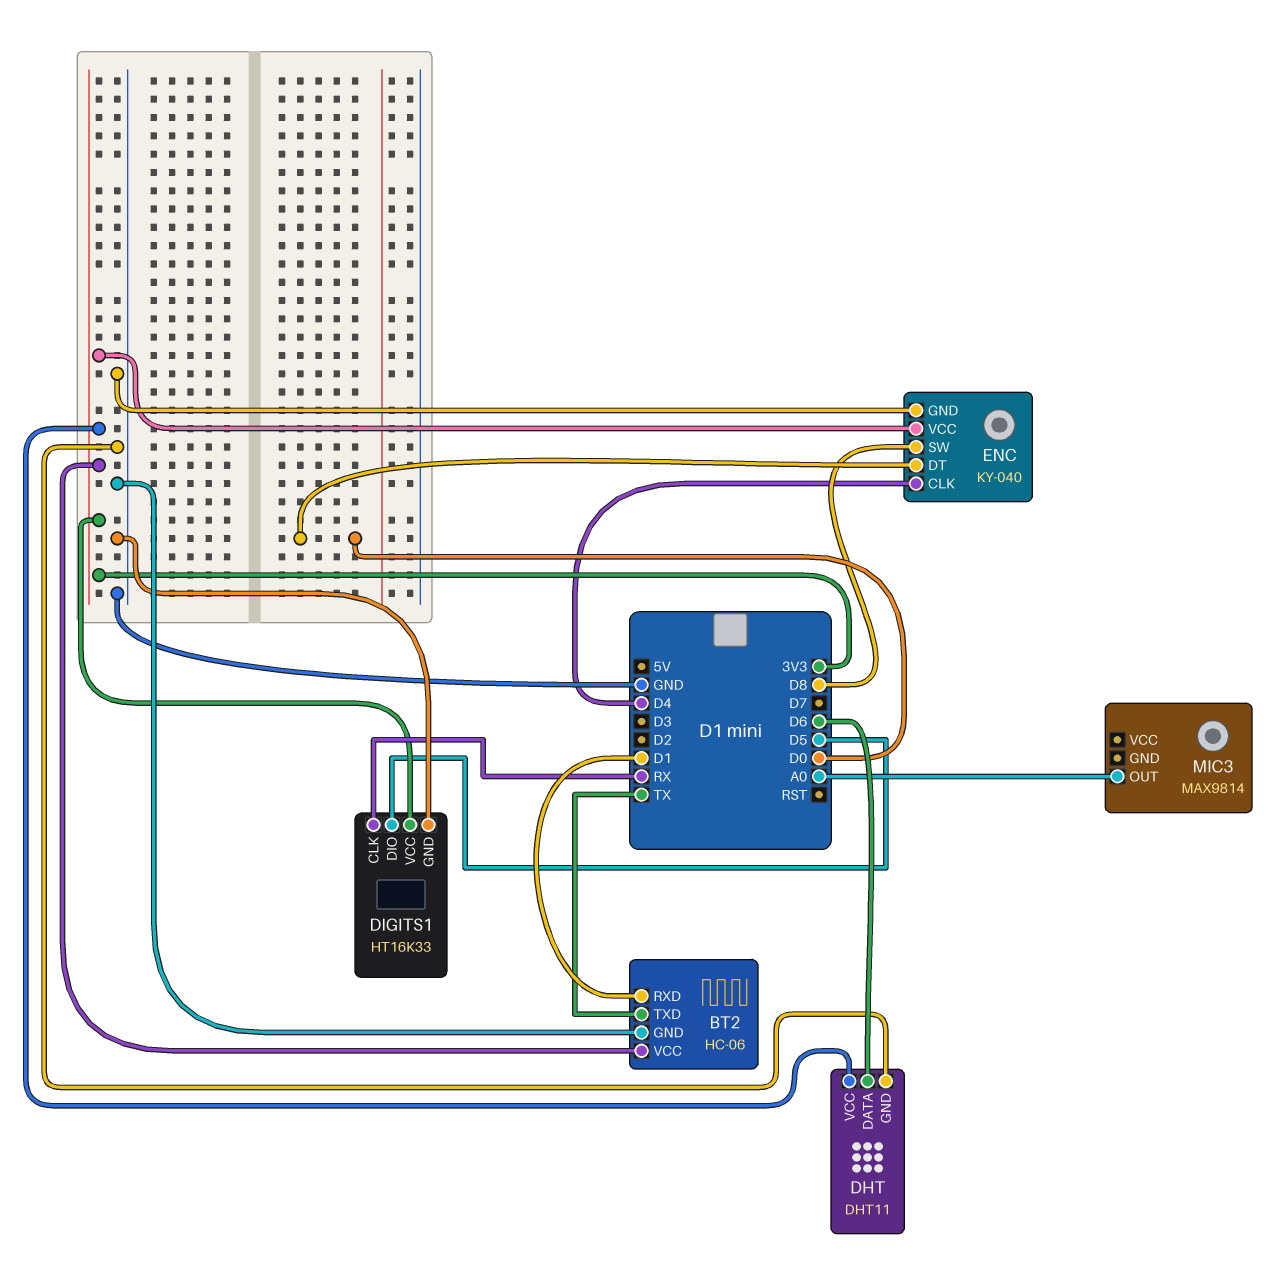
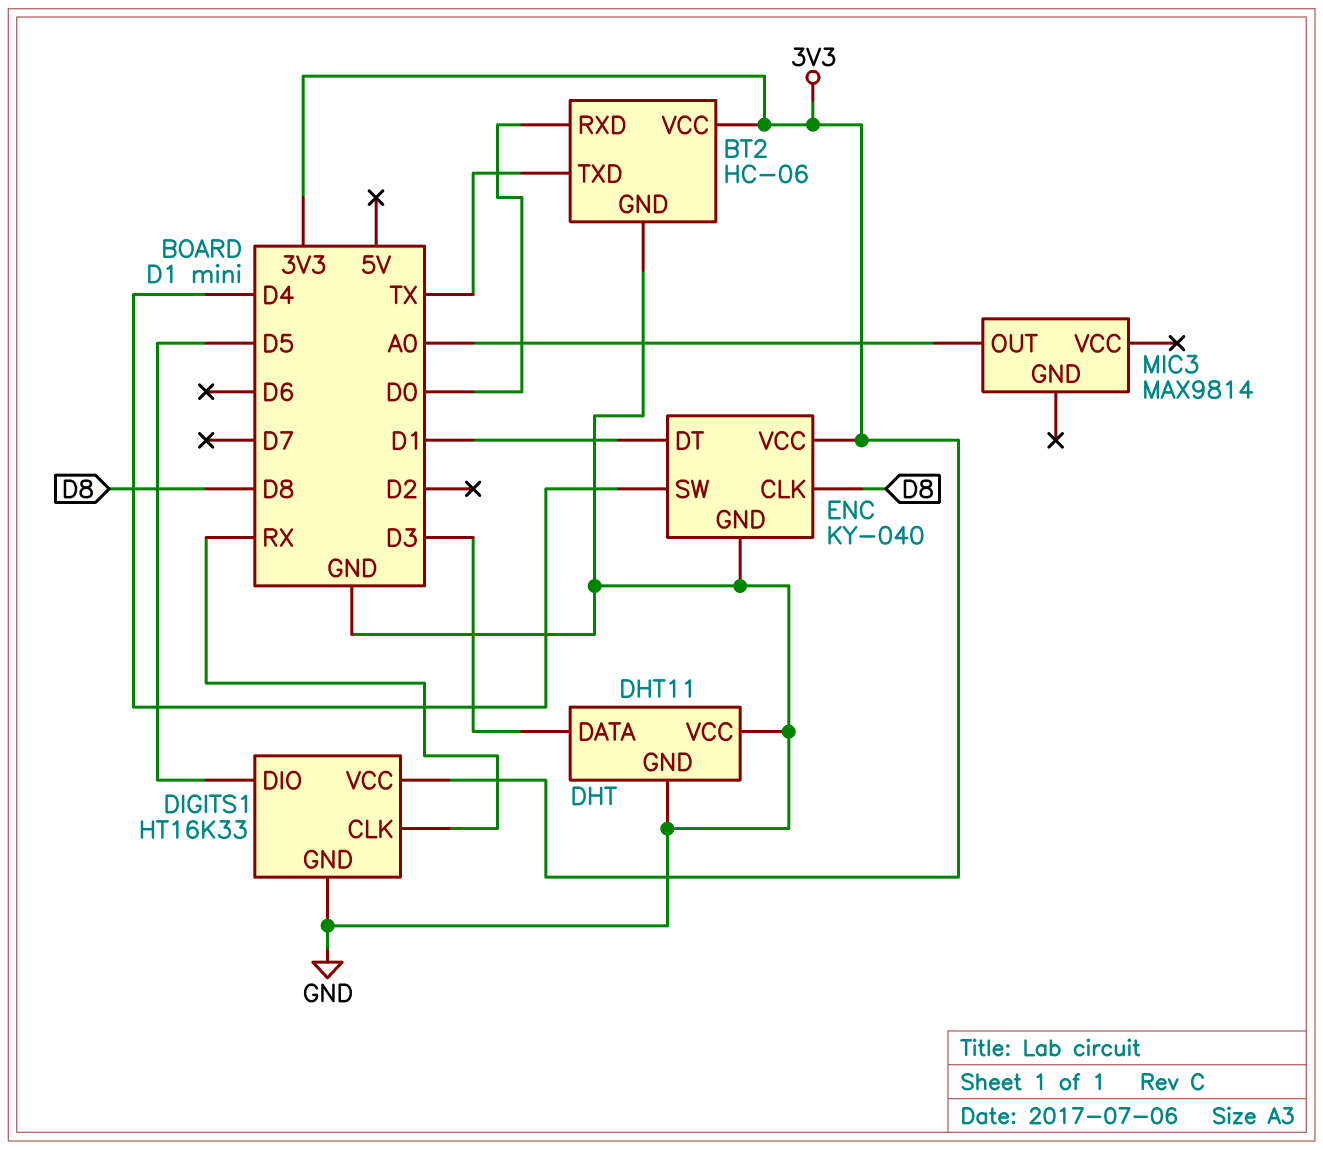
BT2 pin RXD: D1 -> D0
DHT pin DATA: D6 -> D3
DHT pin VCC: 3V3 -> GND
ENC pin CLK: D4 -> D8
ENC pin DT: D0 -> D1
ENC pin SW: D8 -> D4

